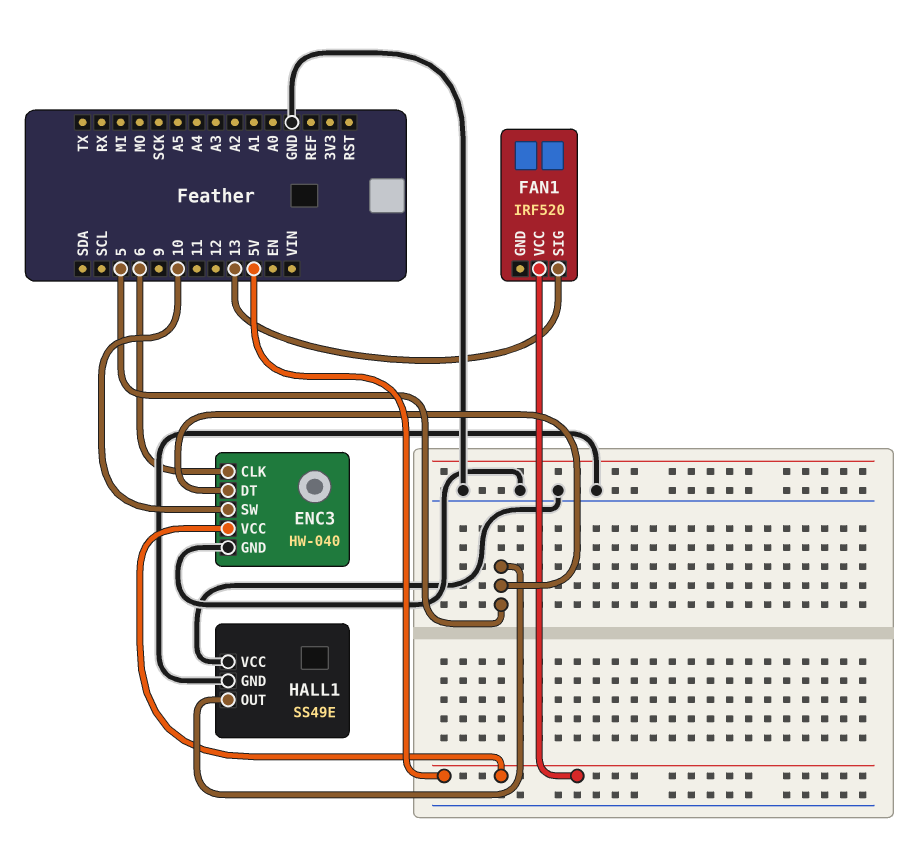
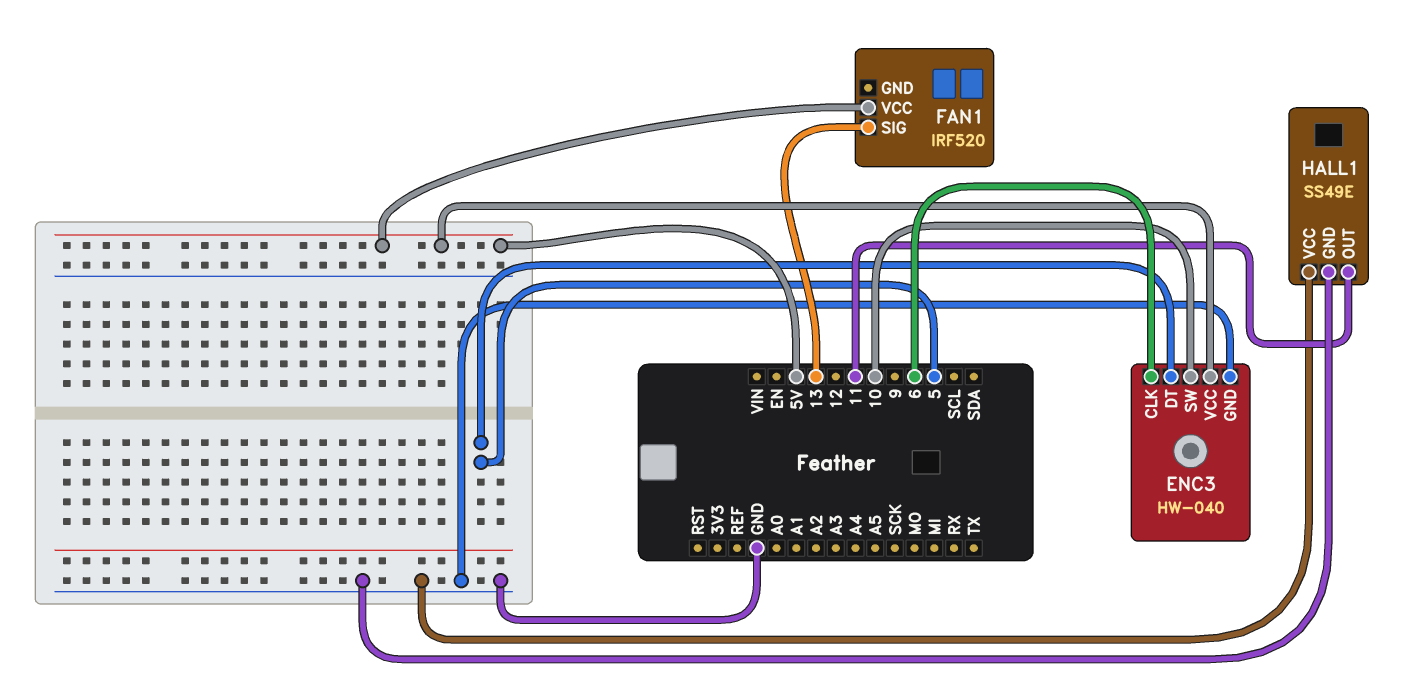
HALL1 pin OUT: 5 -> 11

